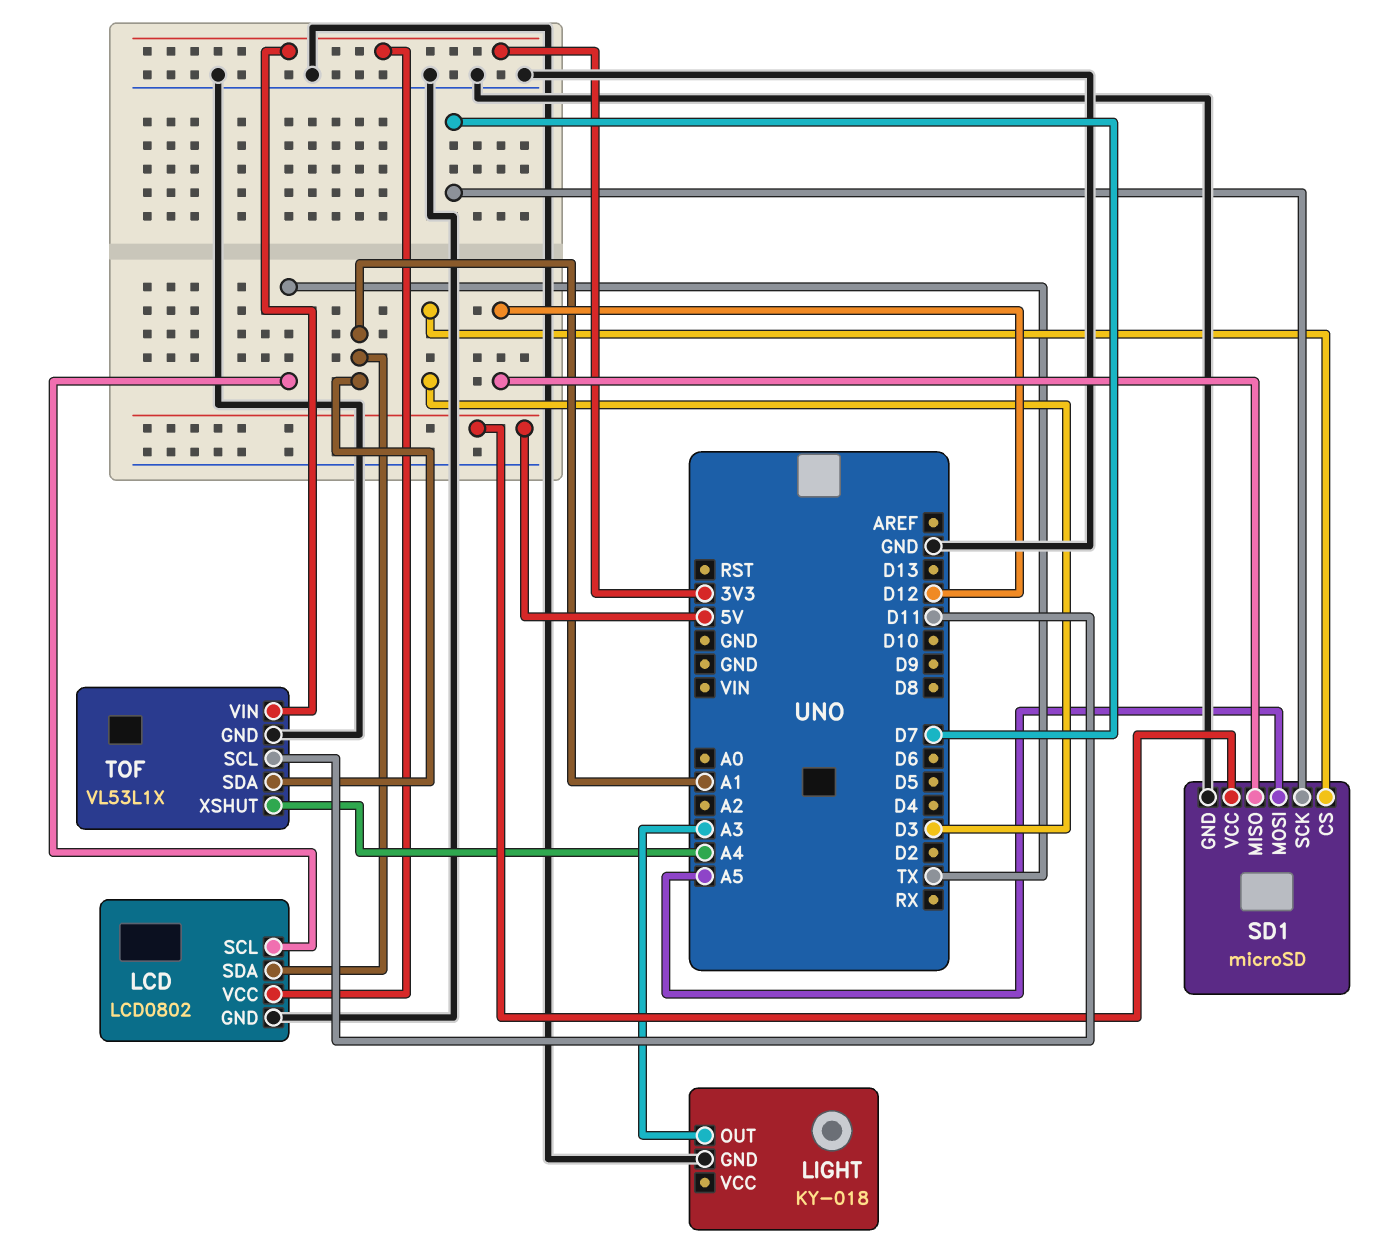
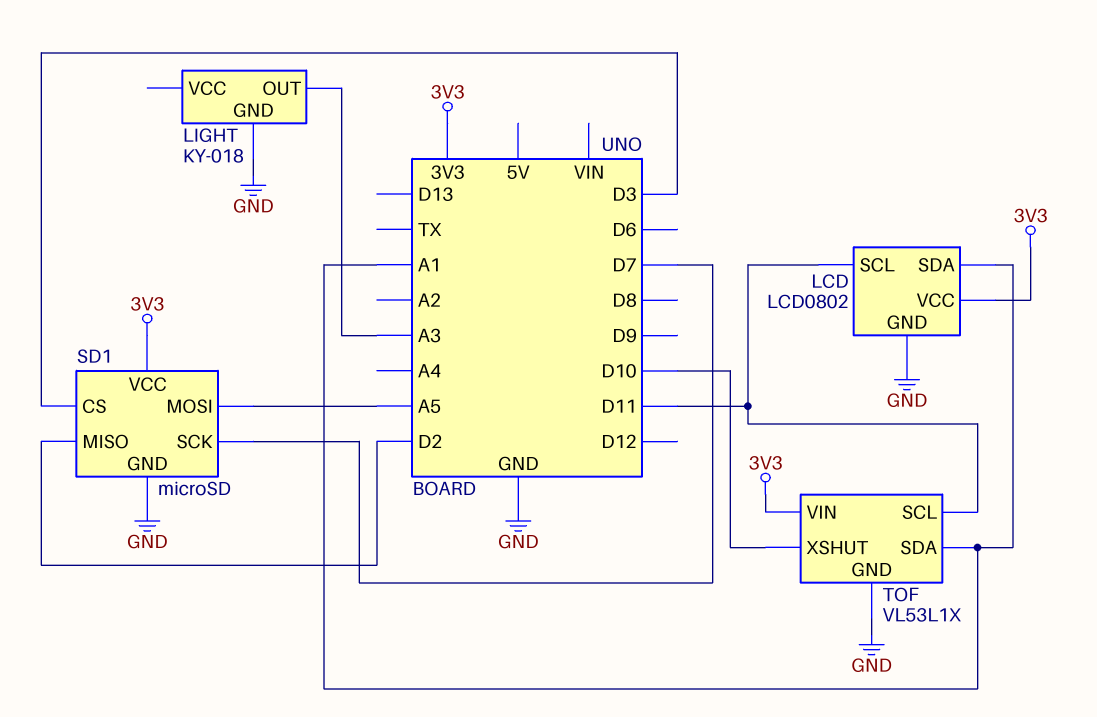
LCD pin SCL: TX -> D11
SD1 pin MISO: D12 -> D2
SD1 pin VCC: 5V -> 3V3
TOF pin XSHUT: A4 -> D10

